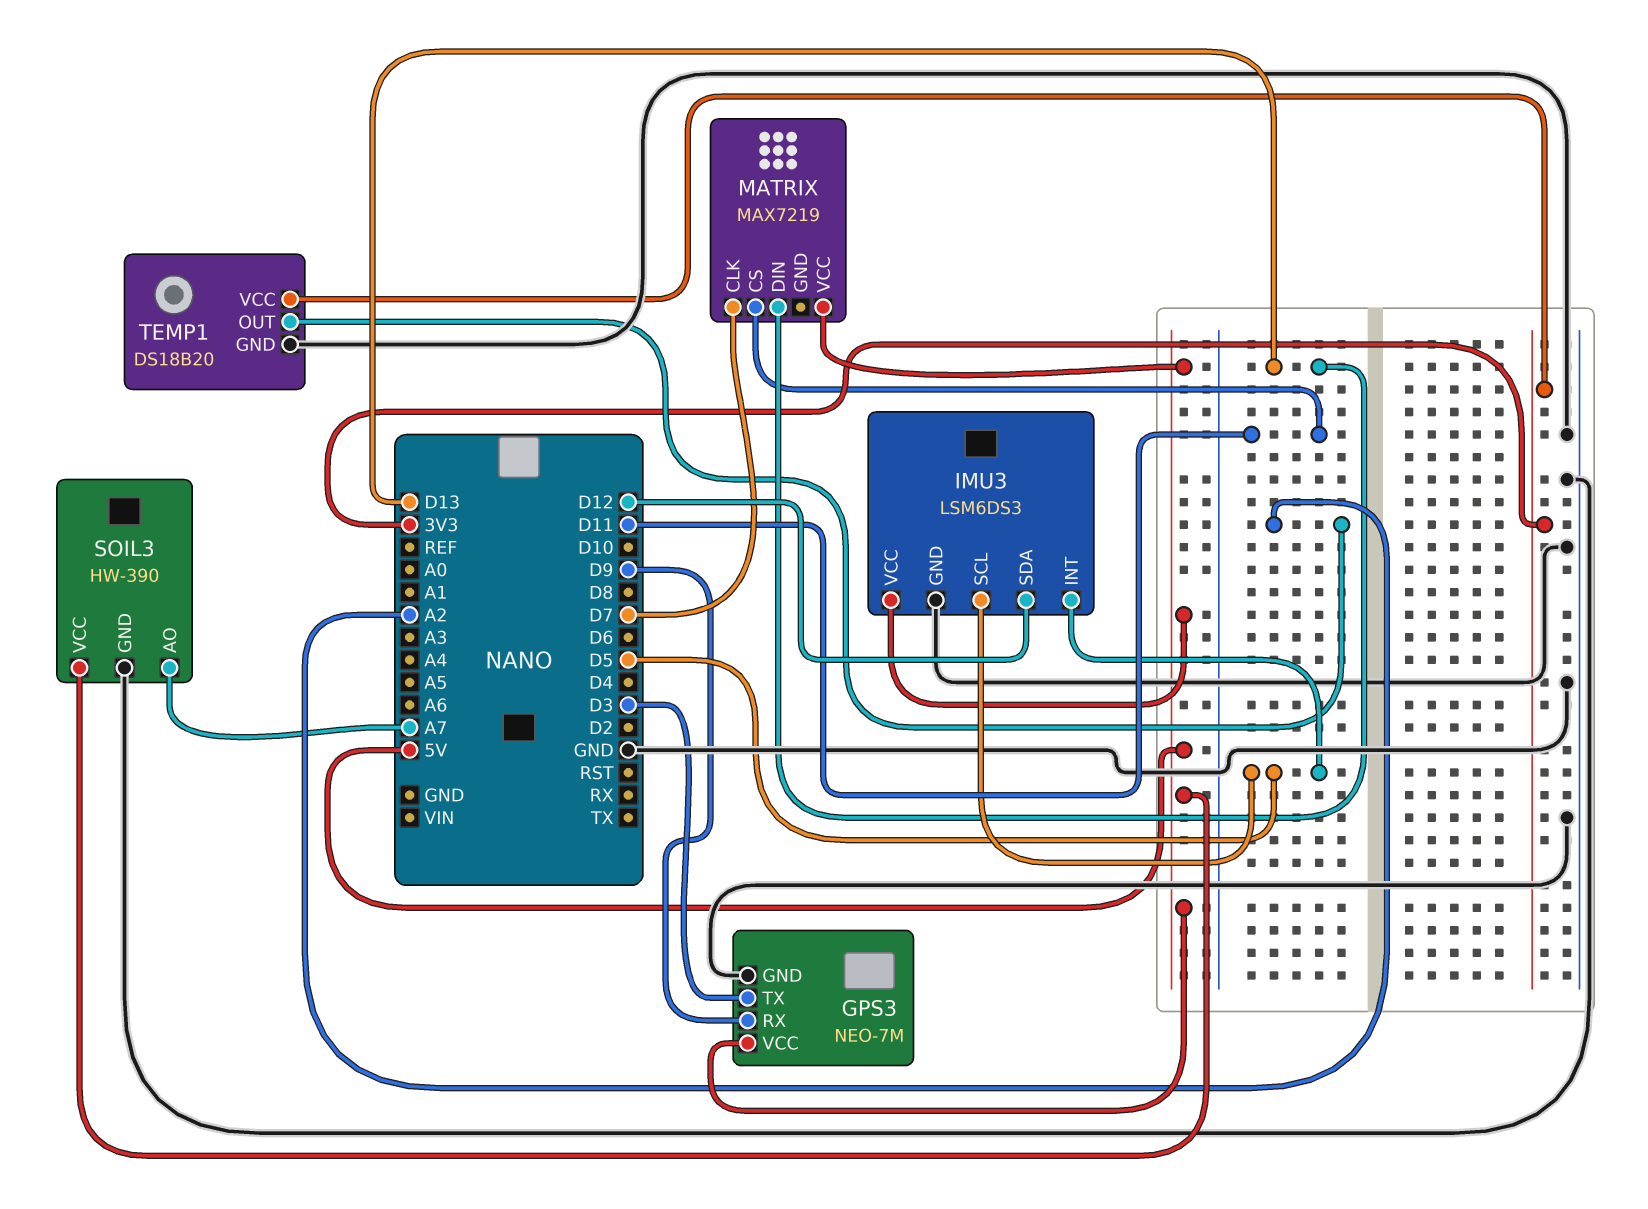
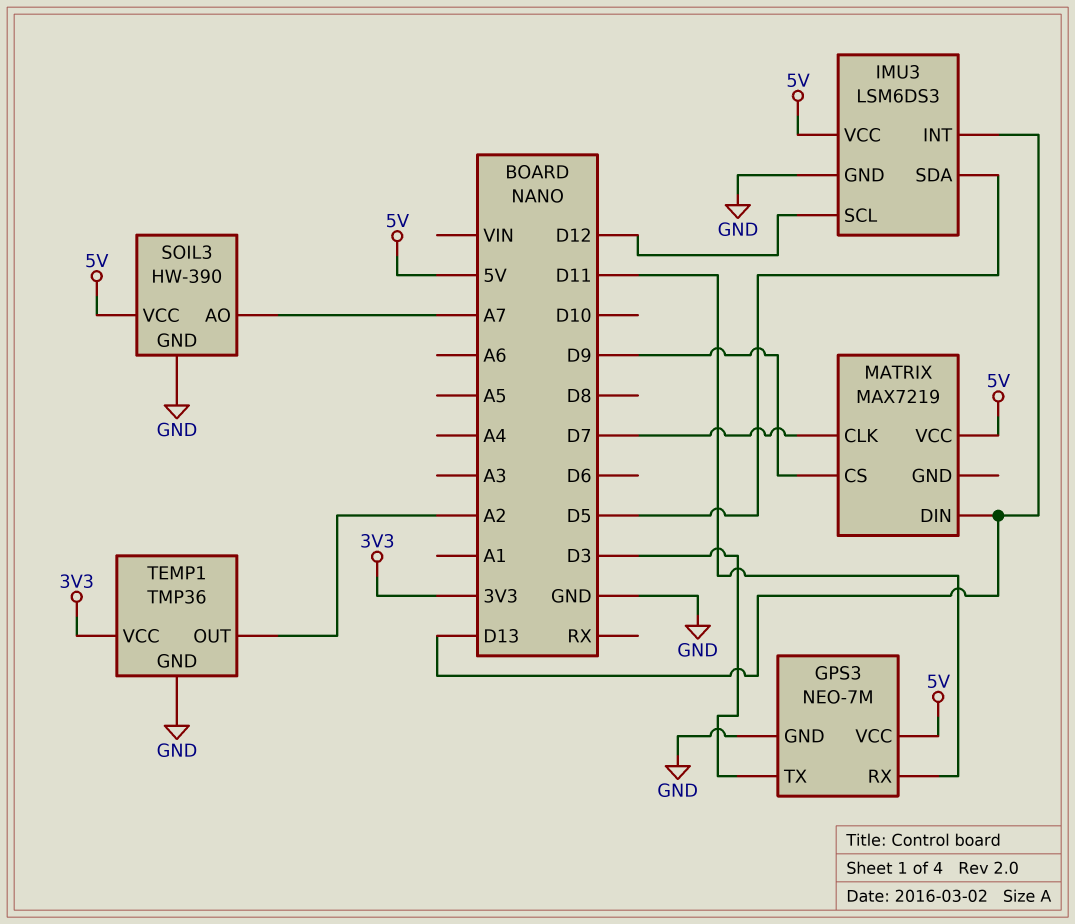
GPS3 pin RX: D9 -> D11
IMU3 pin INT: D5 -> D13
IMU3 pin SCL: D5 -> D12
IMU3 pin SDA: D12 -> D5
MATRIX pin CS: D11 -> D9
TEMP1: DS18B20 -> TMP36

